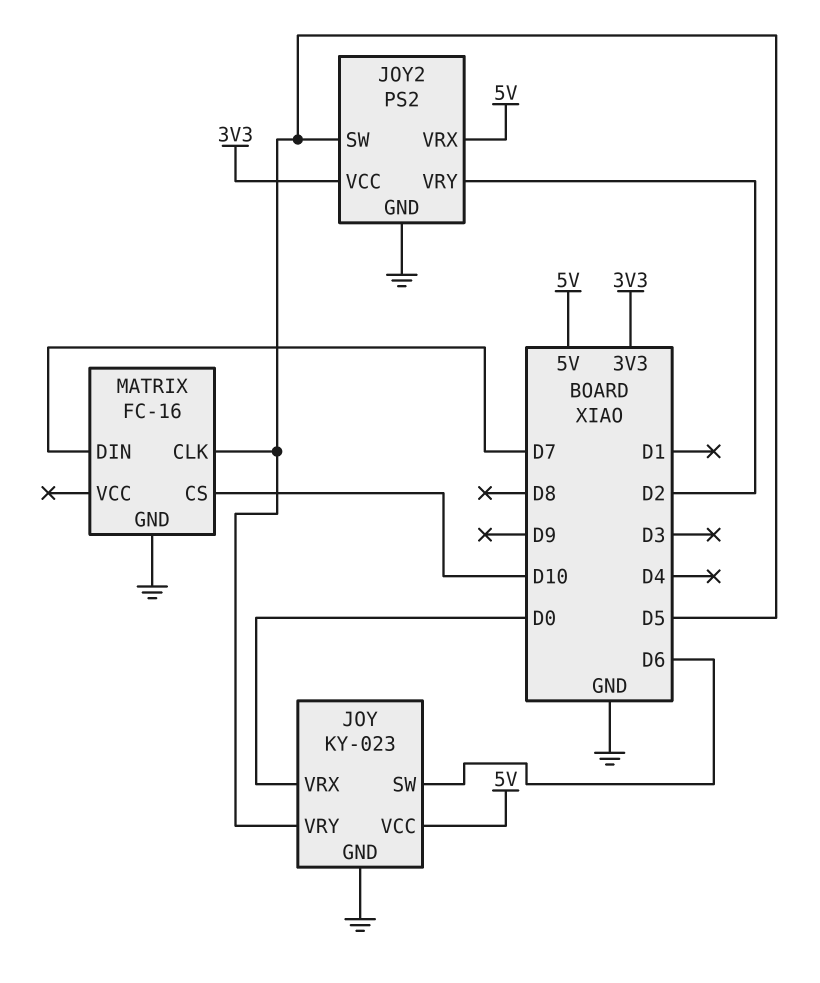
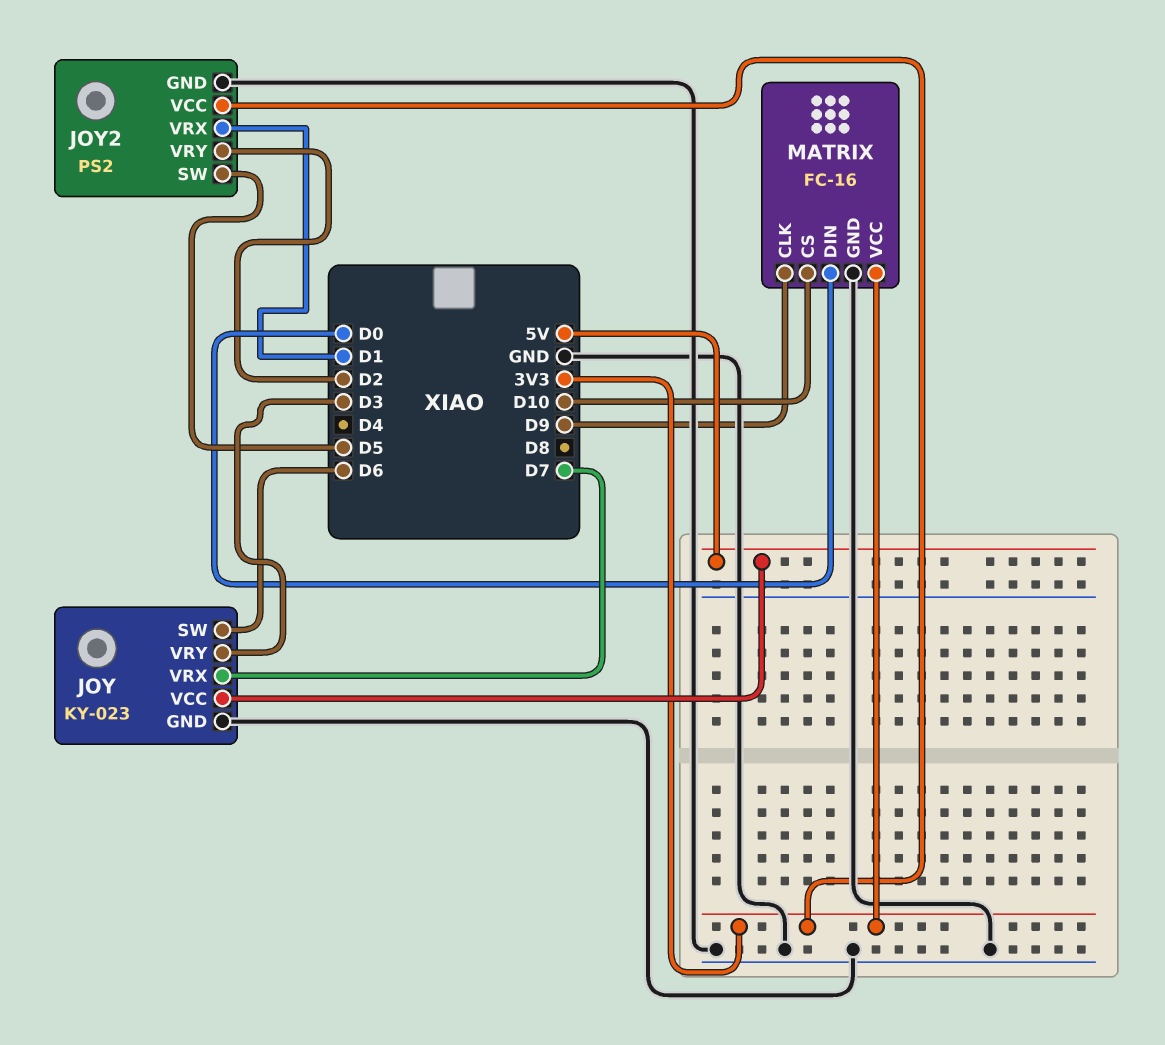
JOY pin VRX: D0 -> D7
JOY pin VRY: D5 -> D3
JOY2 pin VRX: 5V -> D1
MATRIX pin CLK: D5 -> D9
MATRIX pin DIN: D7 -> D0
MATRIX pin VCC: none -> 3V3

